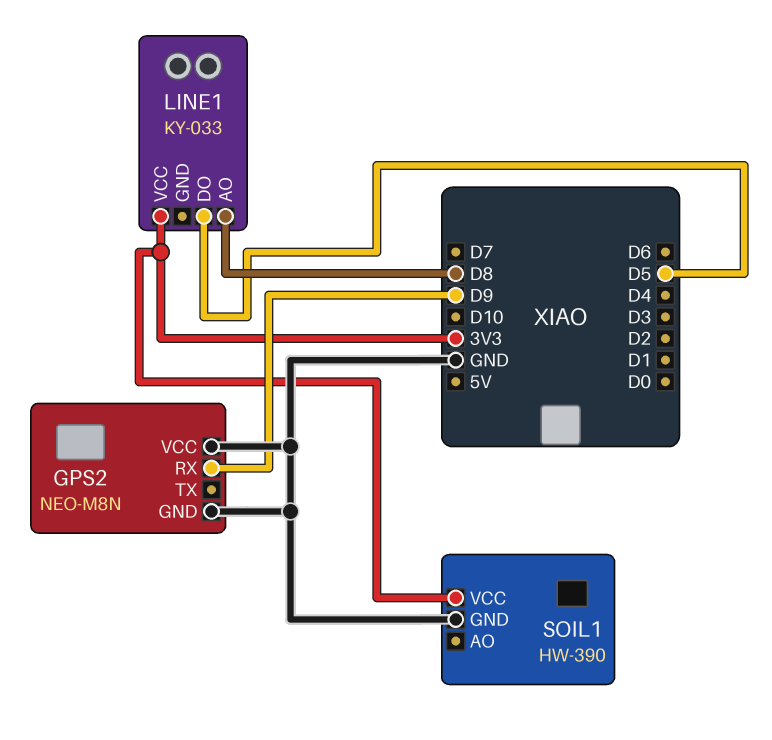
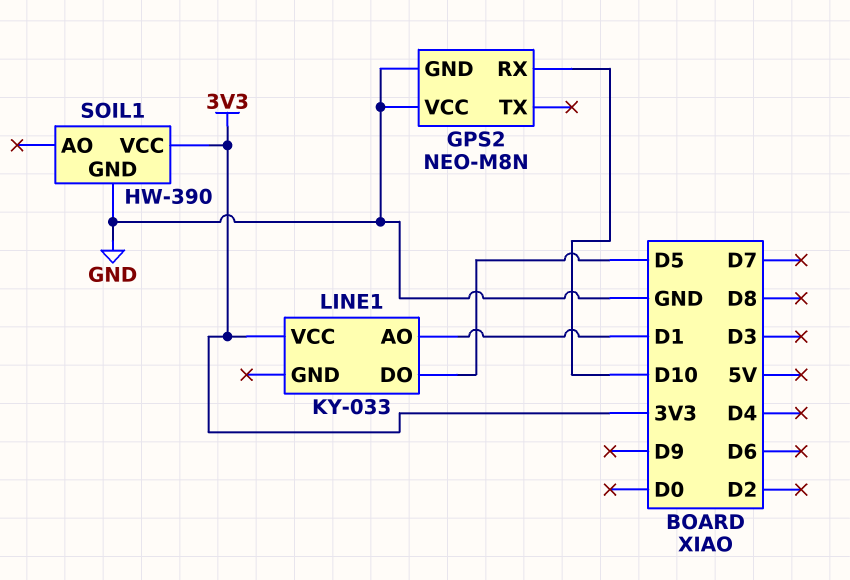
GPS2 pin RX: D9 -> D10
LINE1 pin AO: D8 -> D1

